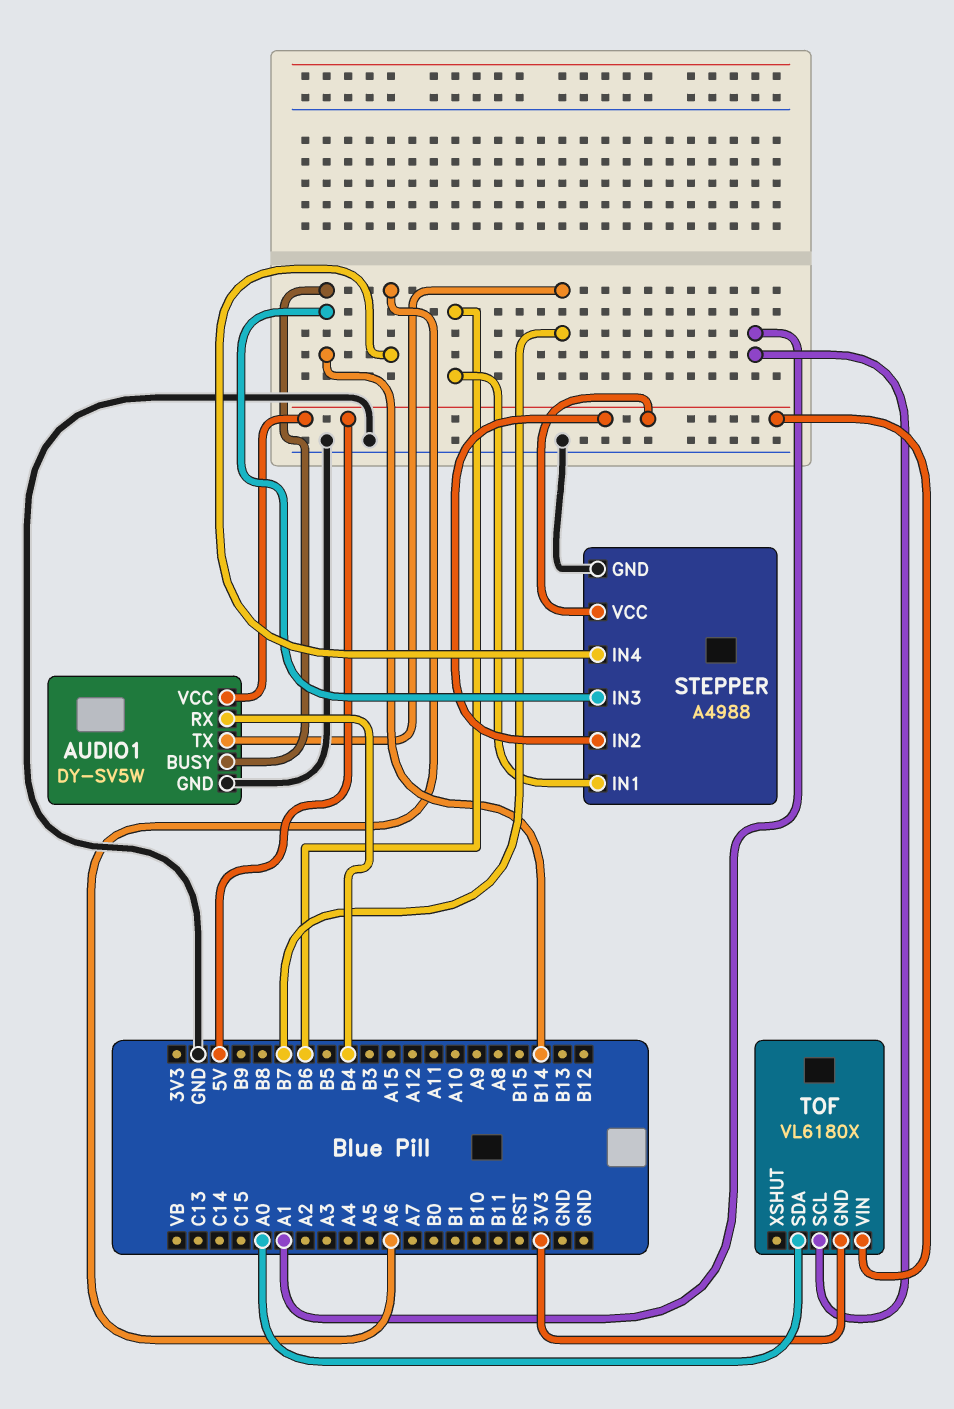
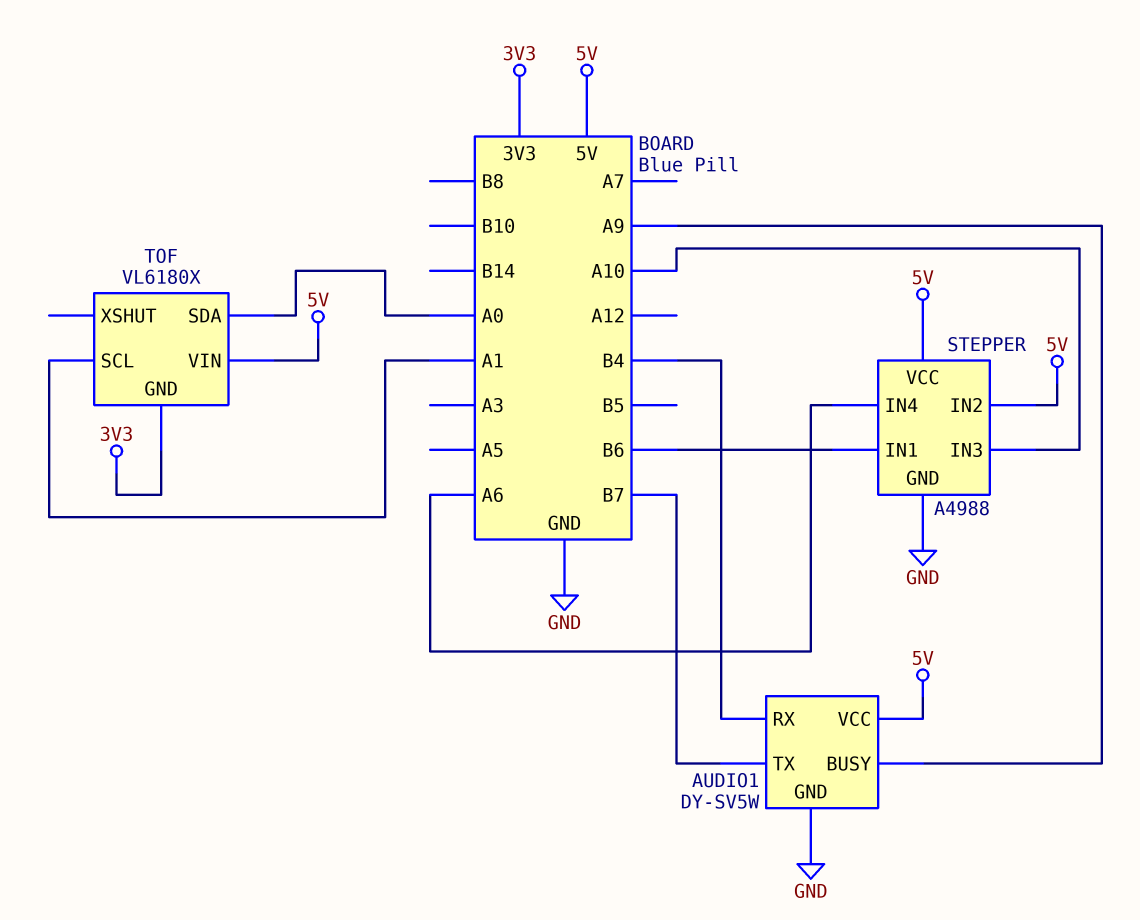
AUDIO1 pin BUSY: B14 -> A9
STEPPER pin IN3: B14 -> A10

